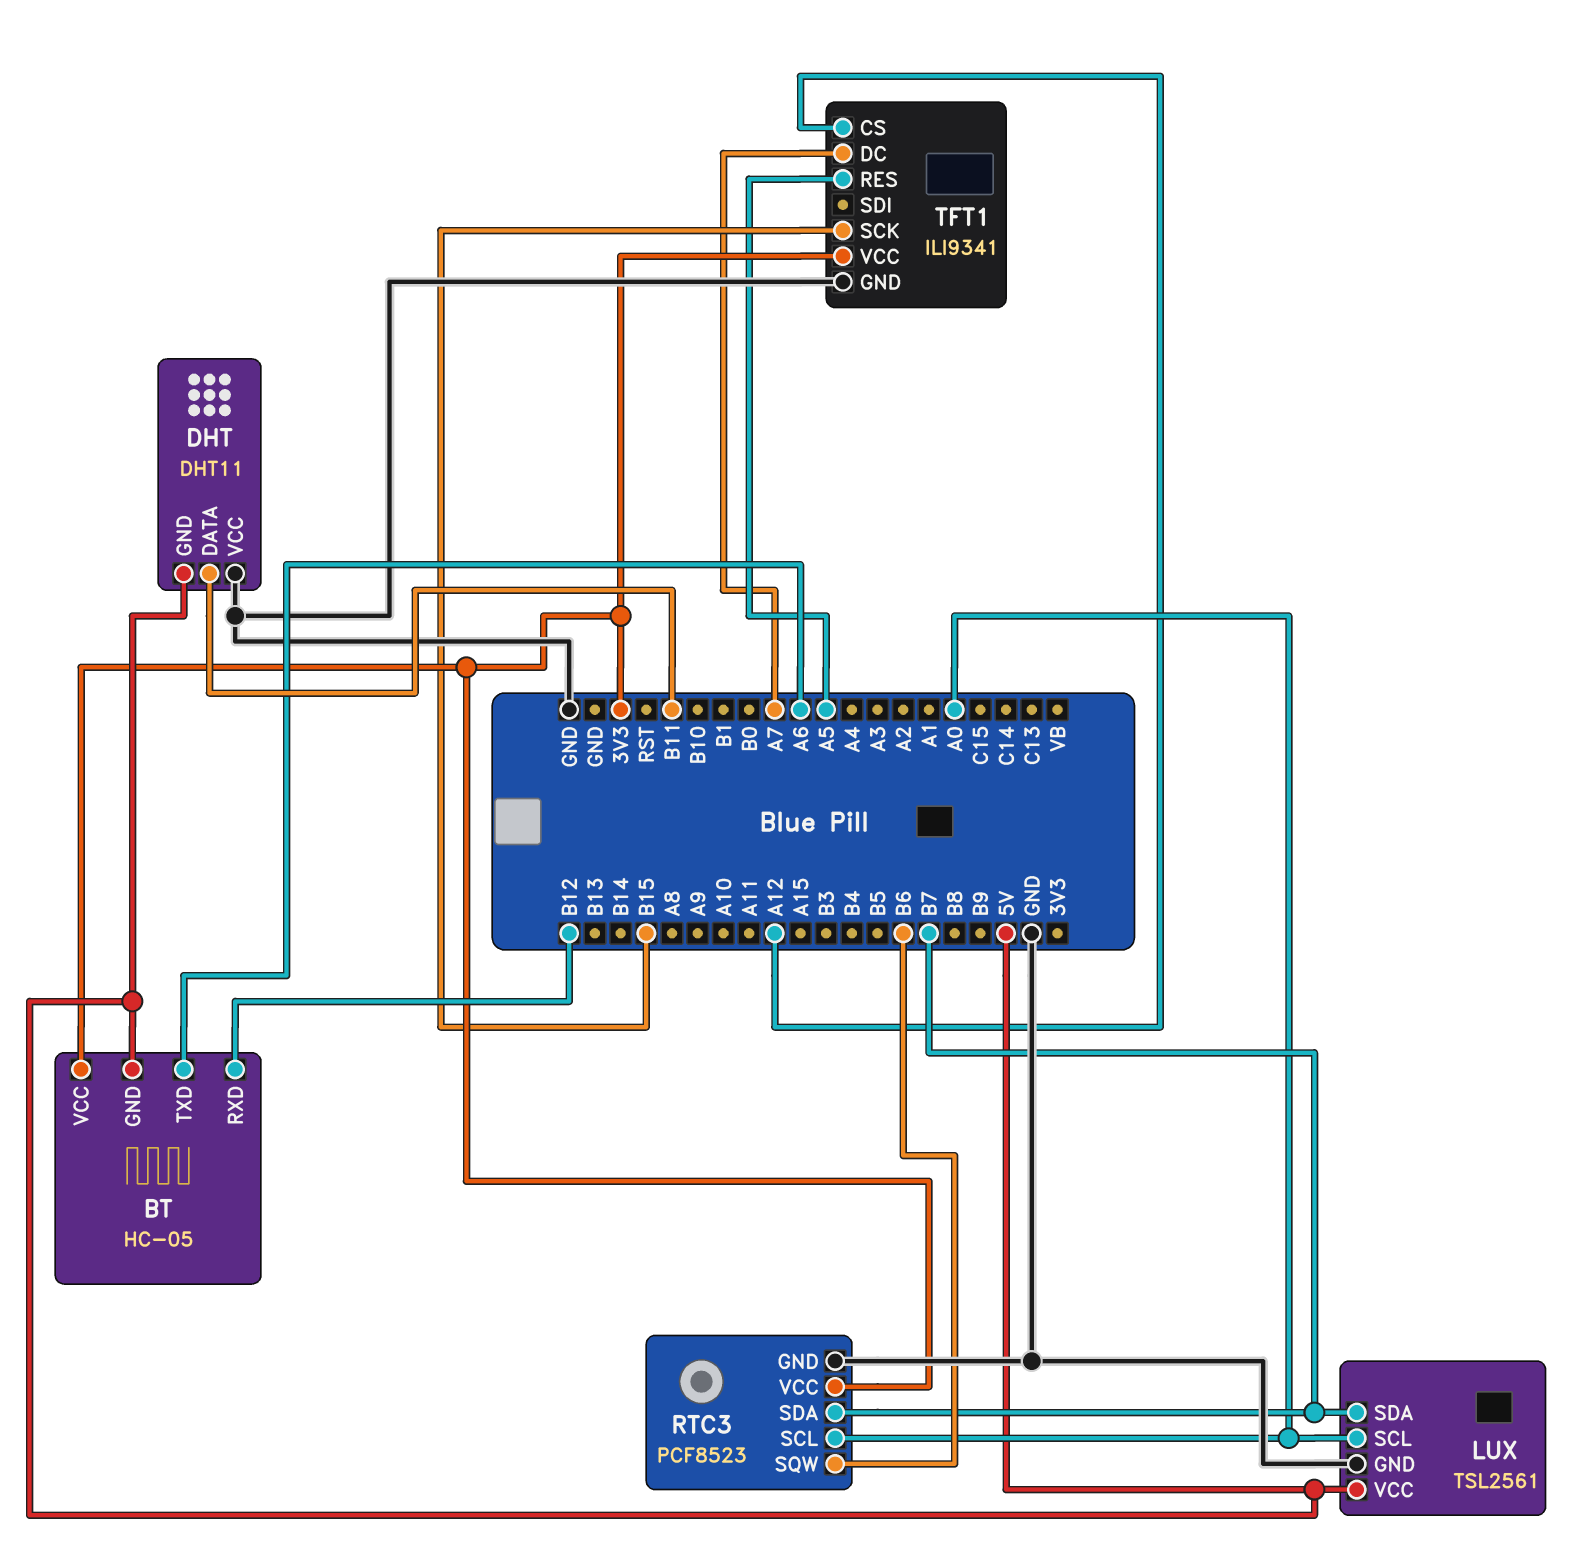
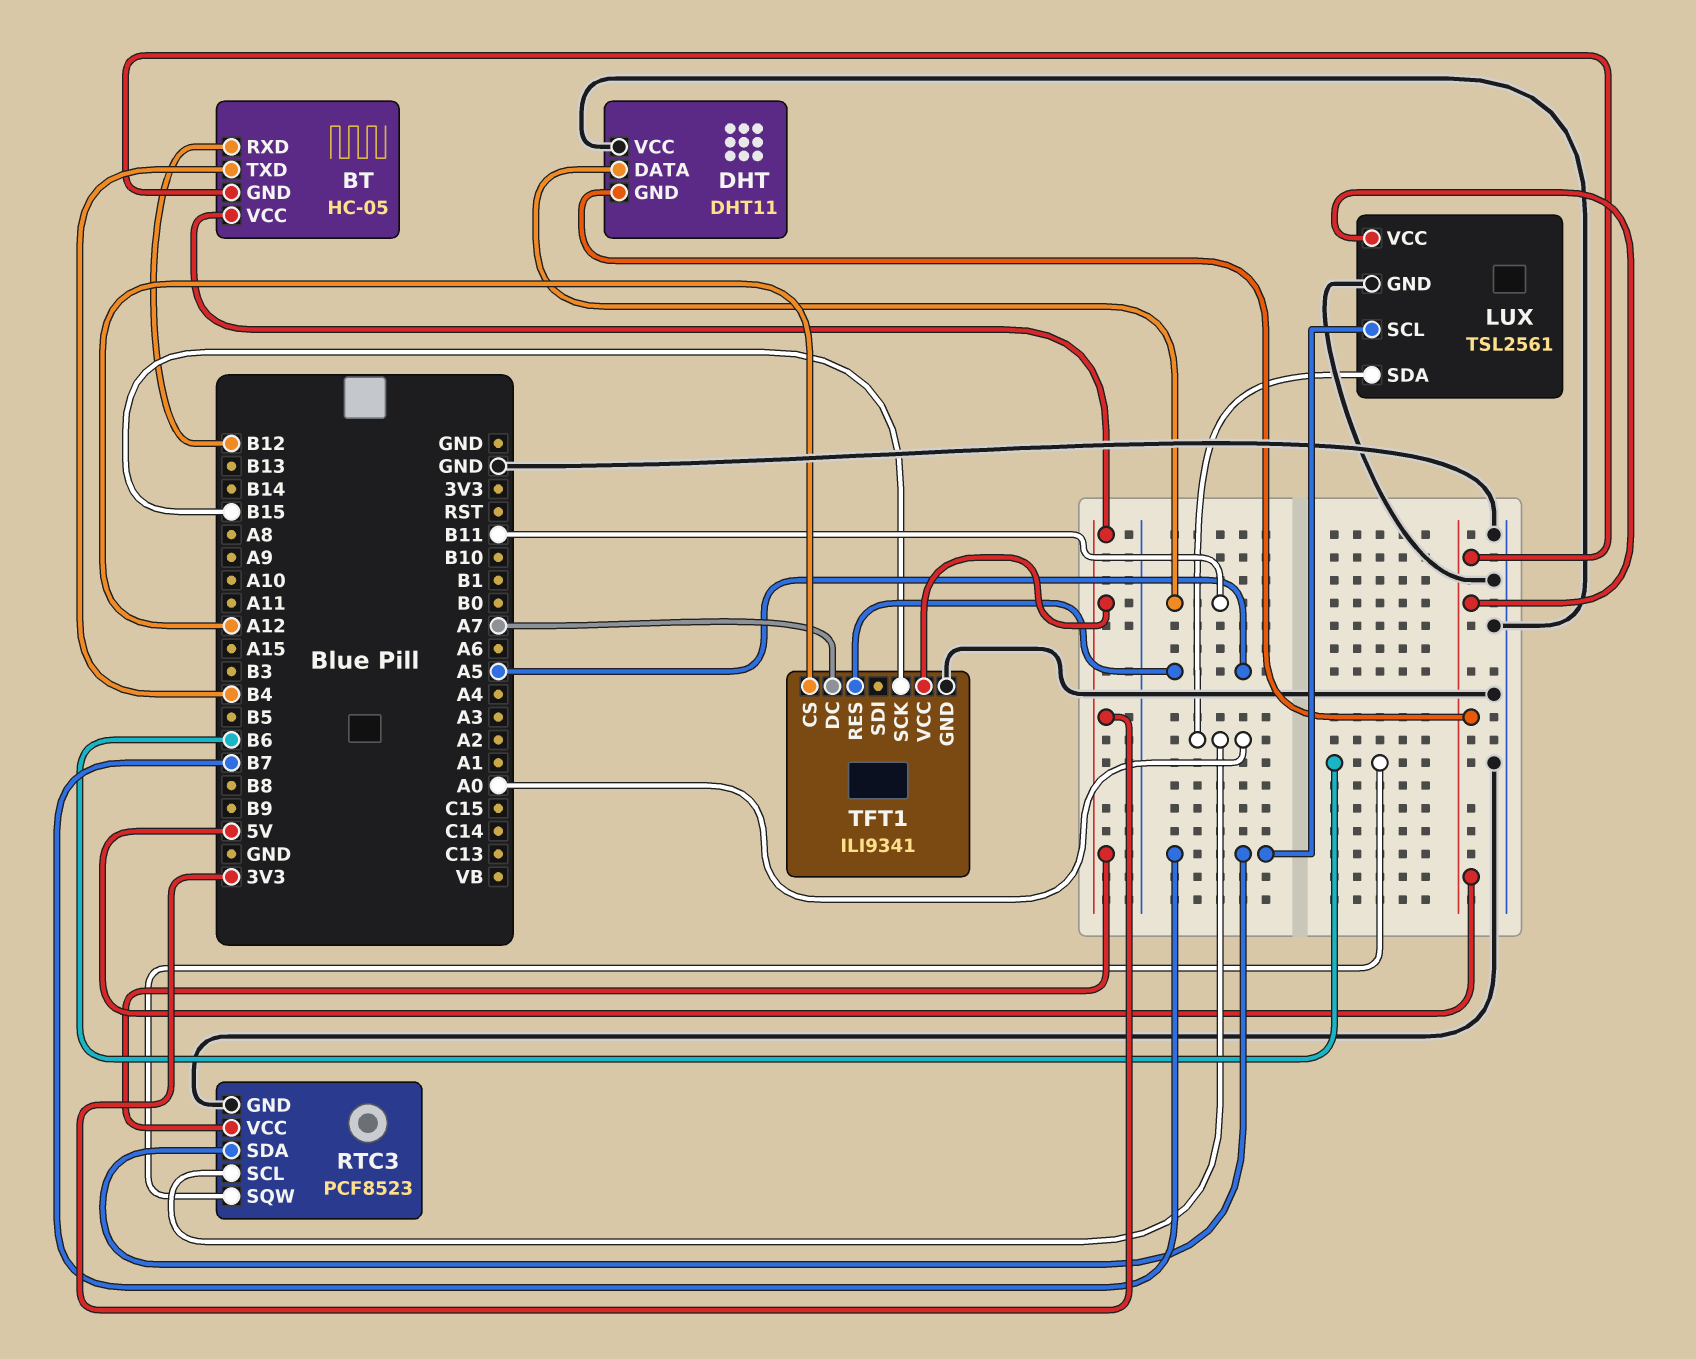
BT pin TXD: A6 -> B4
LUX pin SCL: A0 -> B7
LUX pin SDA: B7 -> A0

